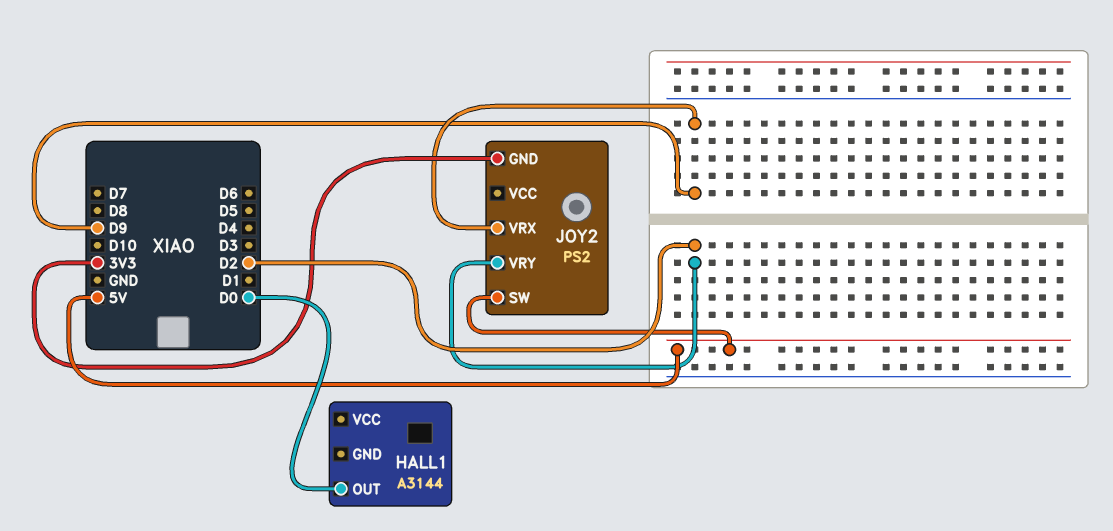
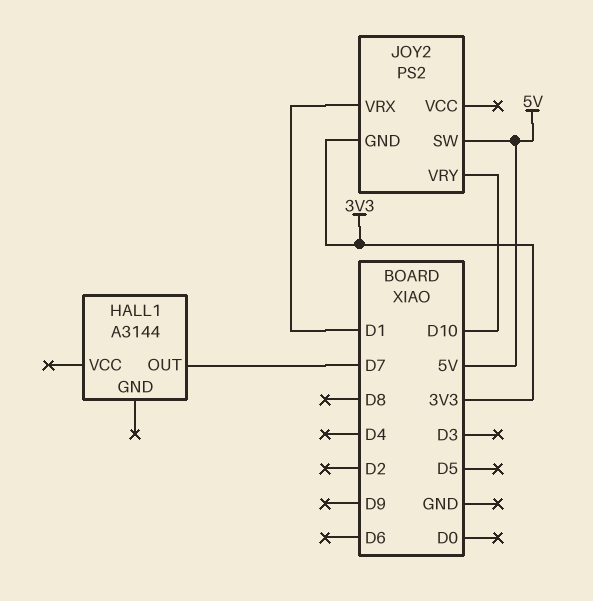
HALL1 pin OUT: D0 -> D7
JOY2 pin VRX: D9 -> D1
JOY2 pin VRY: D2 -> D10

